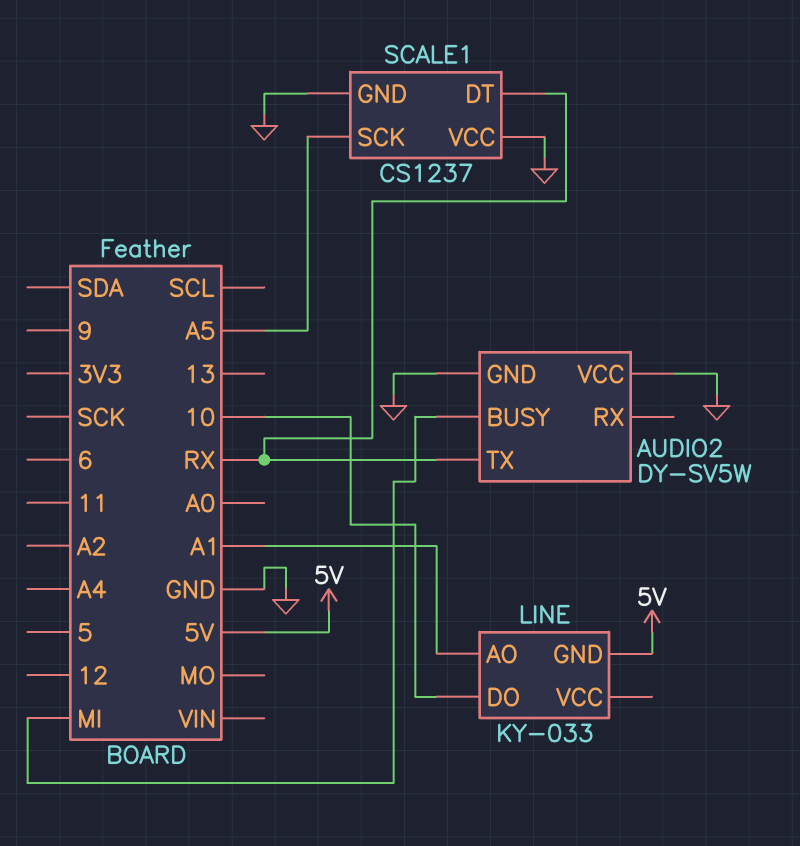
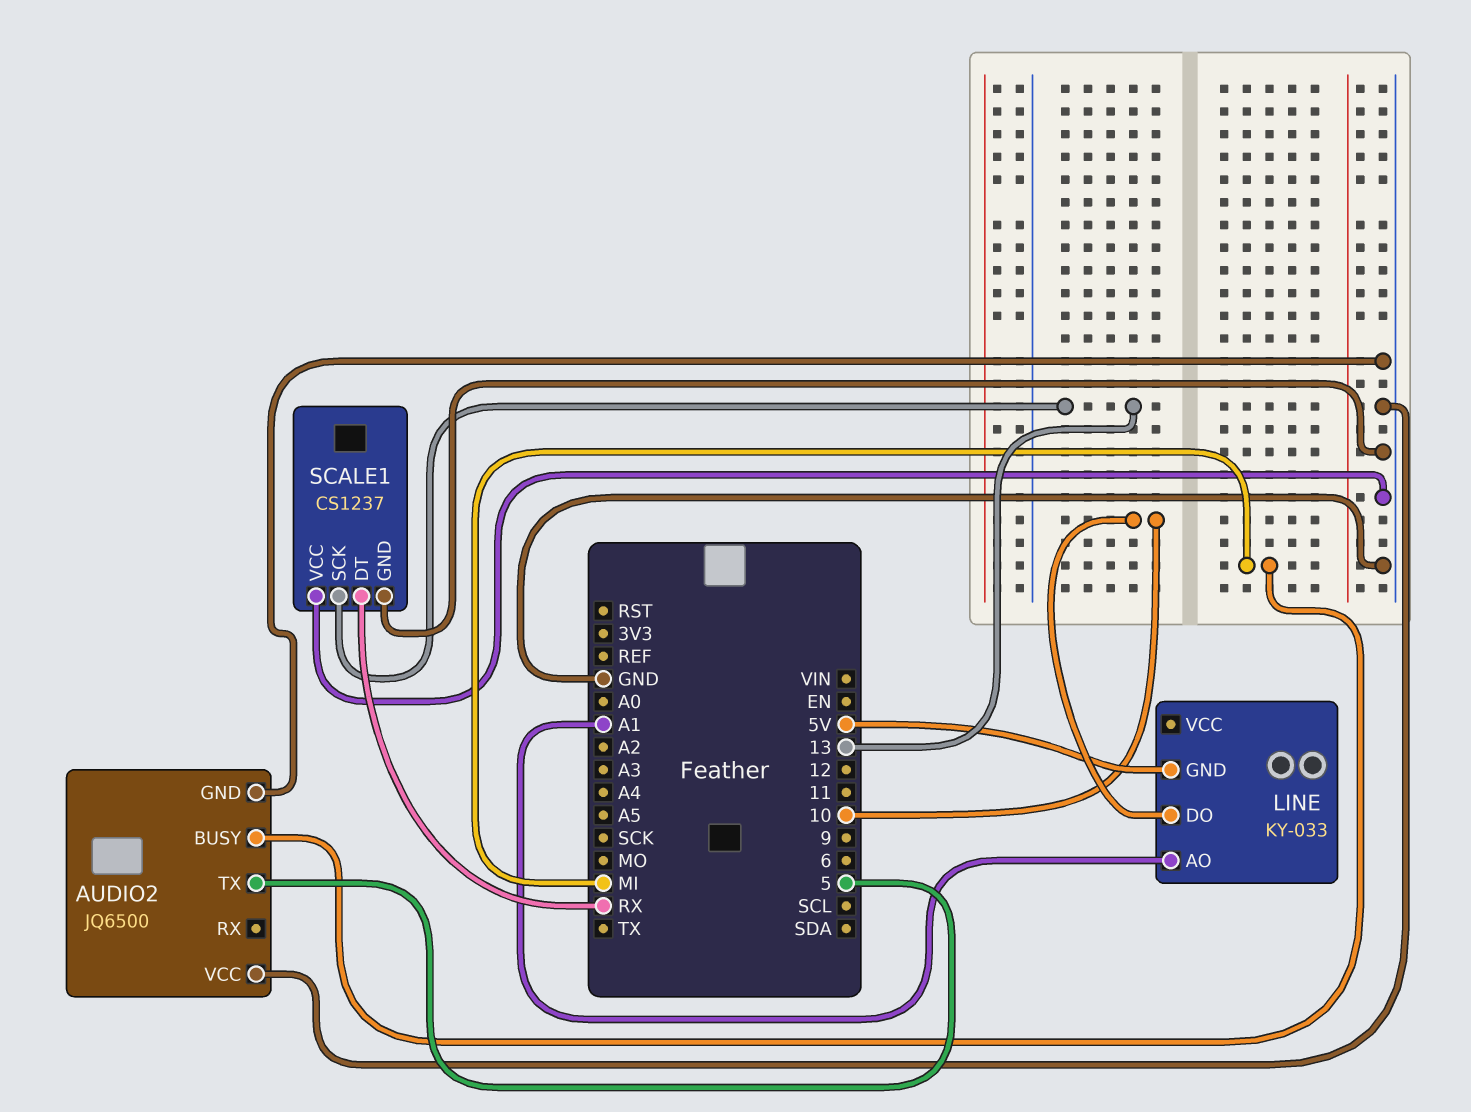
AUDIO2: DY-SV5W -> JQ6500
AUDIO2 pin TX: RX -> 5
SCALE1 pin SCK: A5 -> 13

